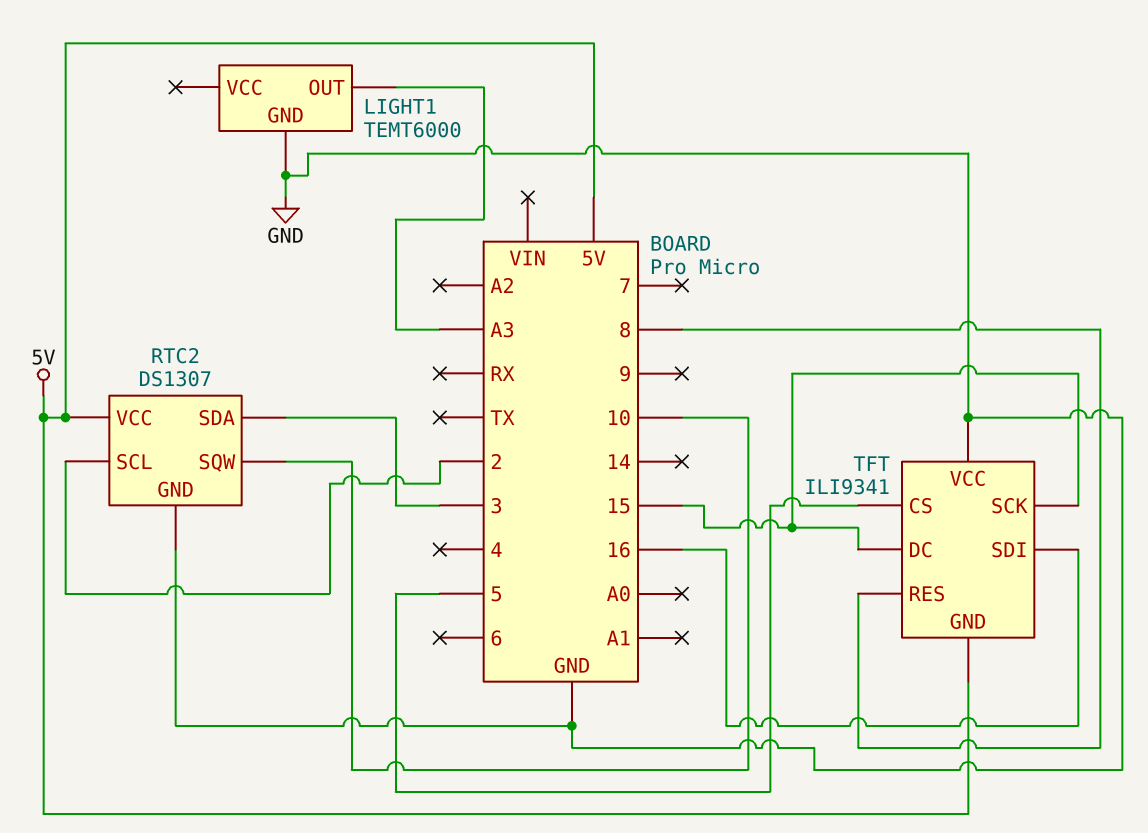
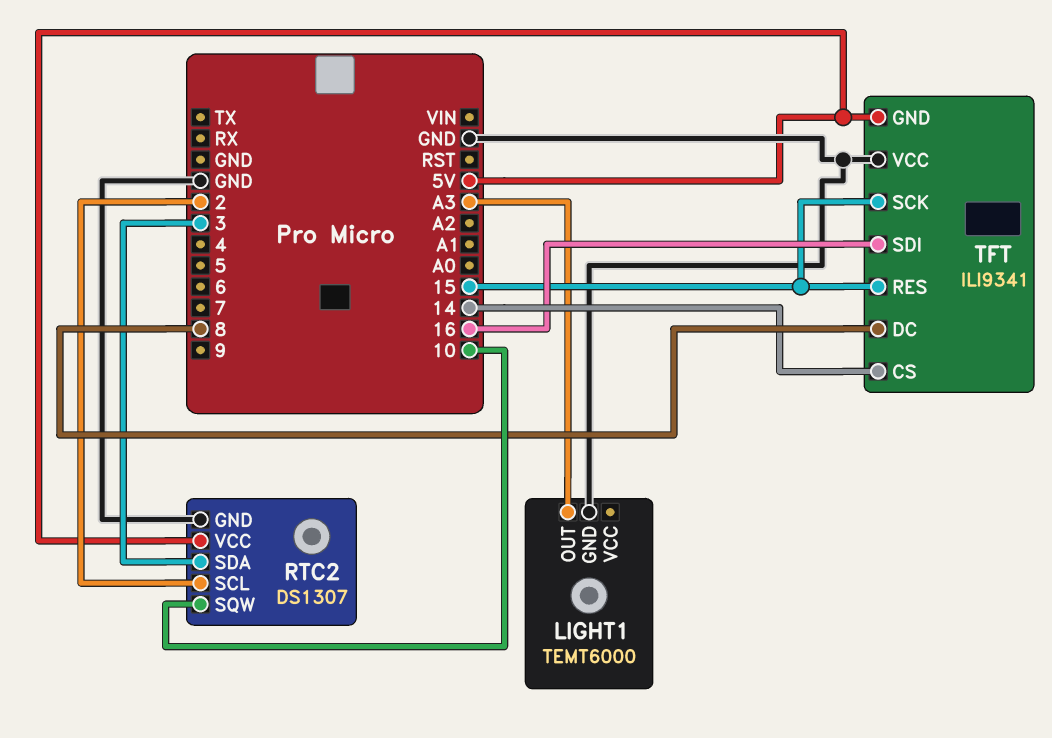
TFT pin CS: 5 -> 14
TFT pin DC: 15 -> 8
TFT pin RES: 8 -> 15

